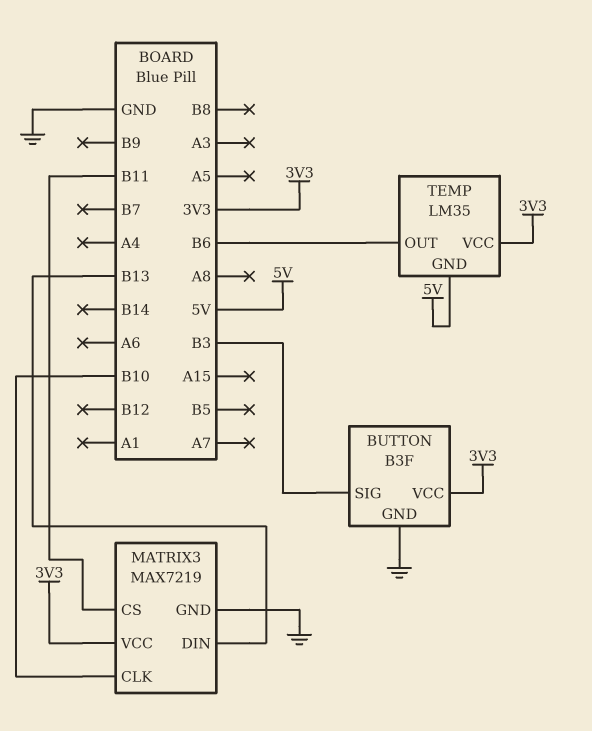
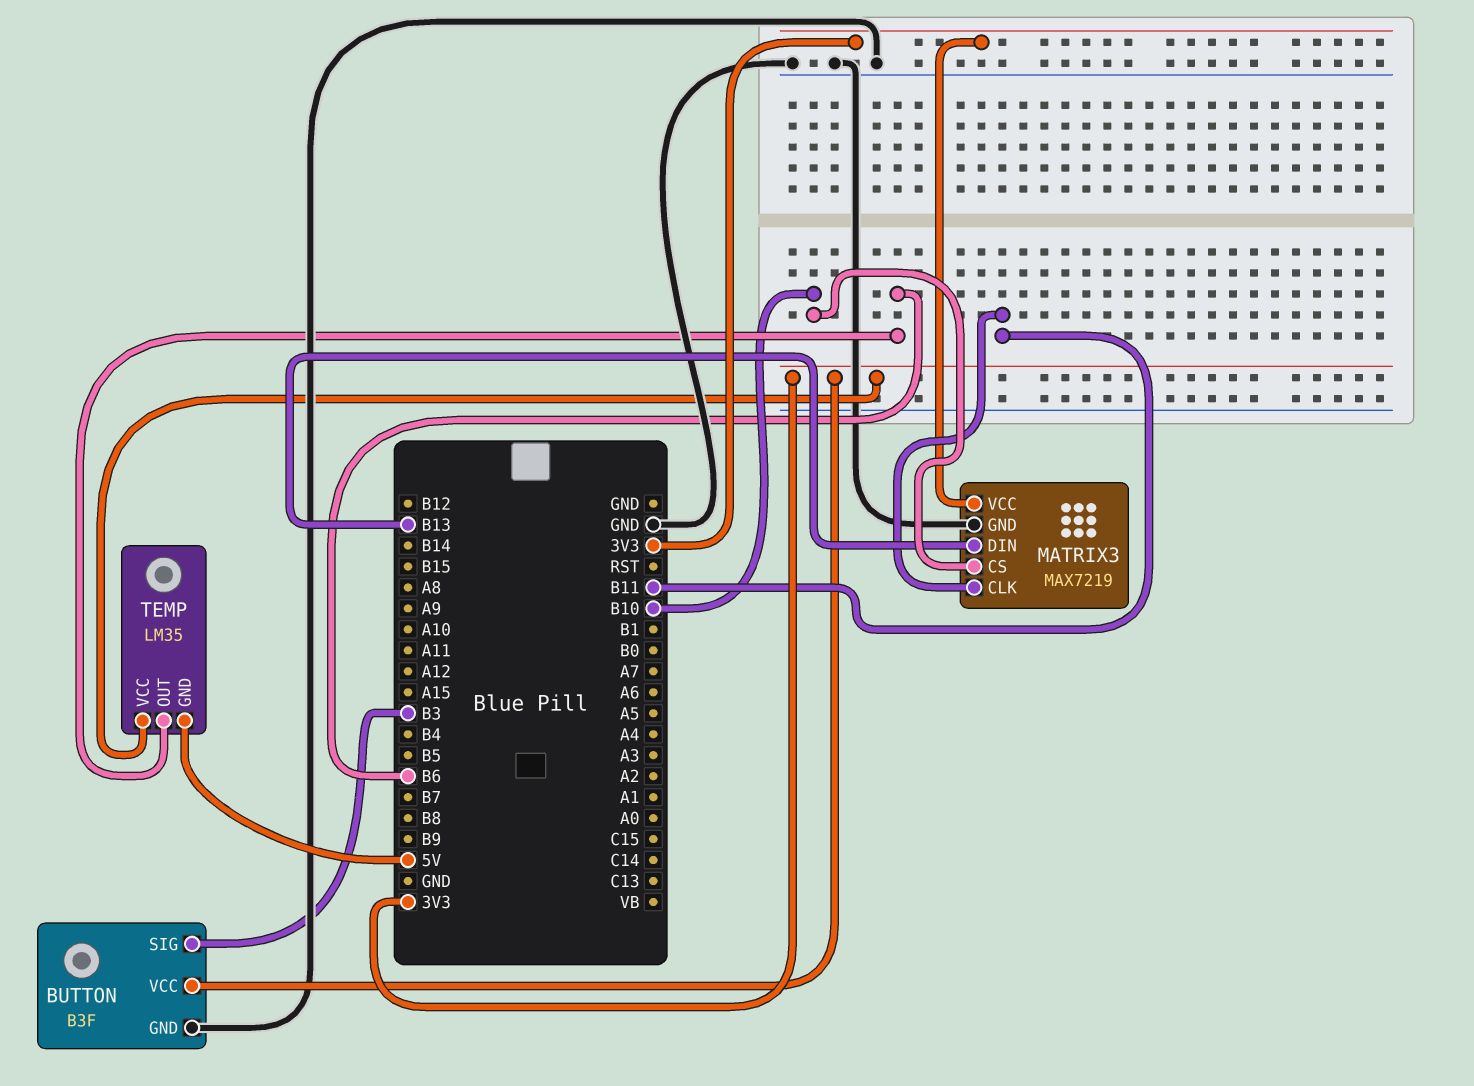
MATRIX3 pin CLK: B10 -> B11
MATRIX3 pin CS: B11 -> B10

